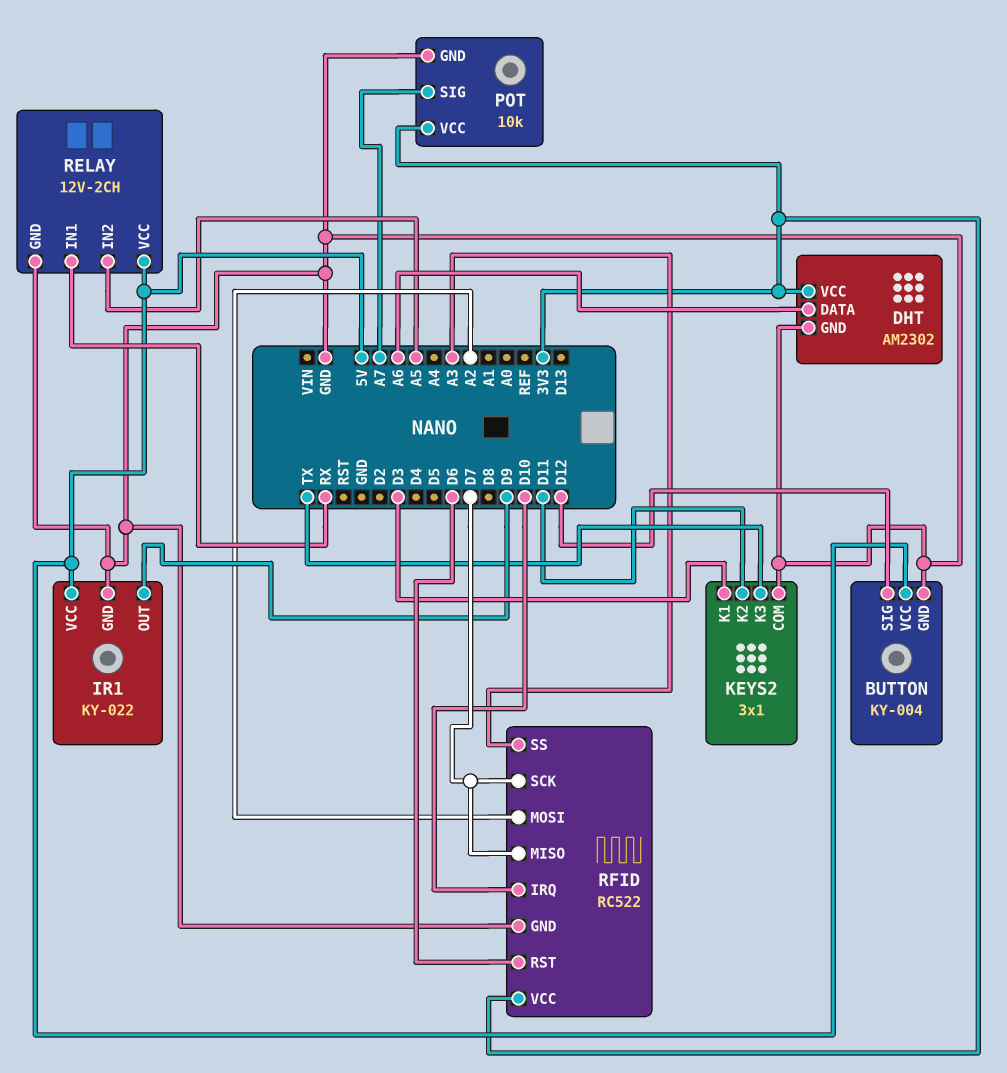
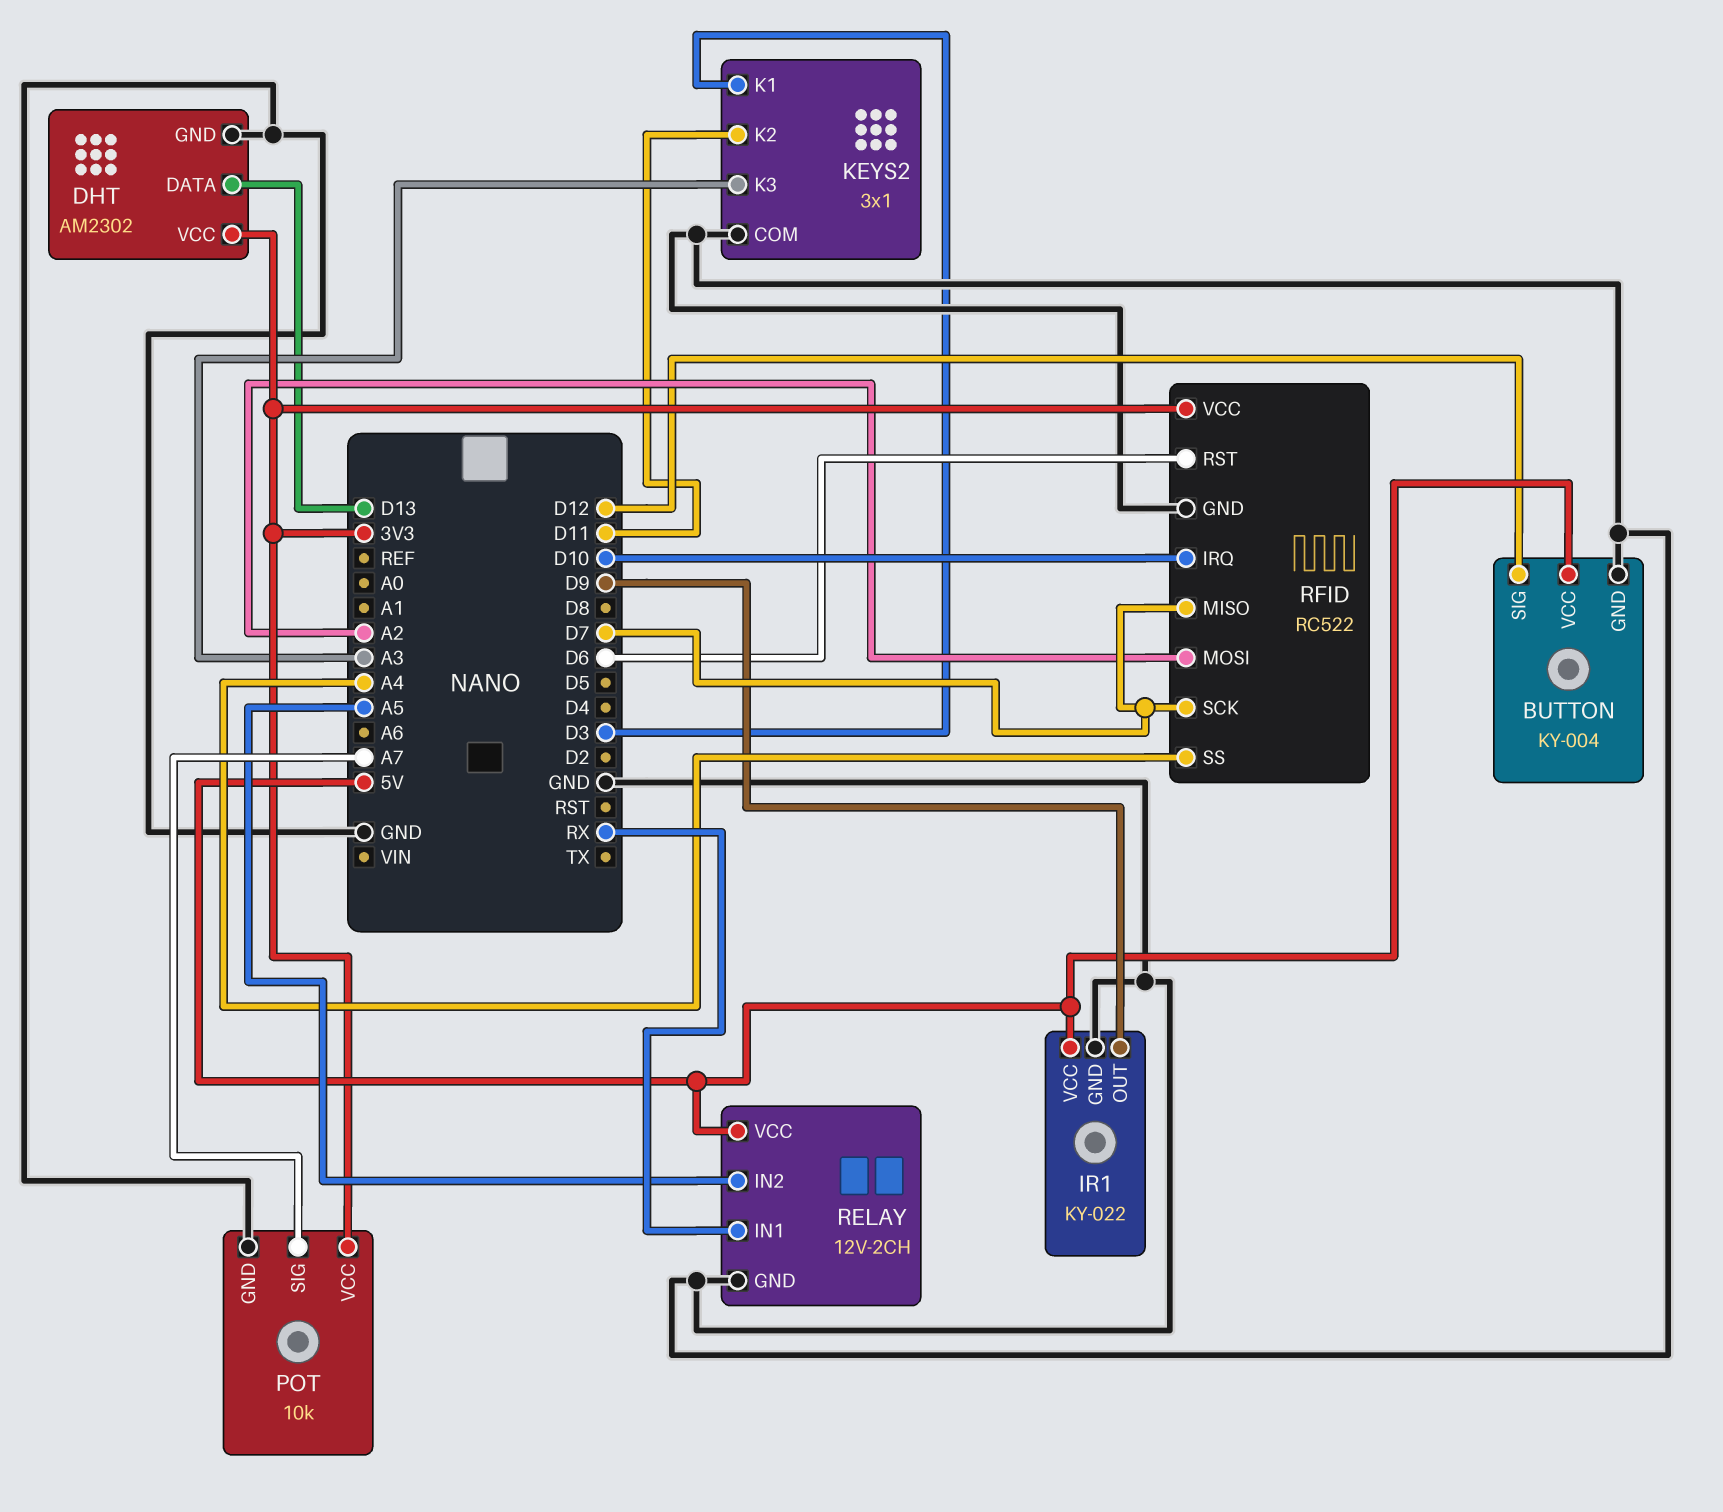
DHT pin DATA: A6 -> D13
KEYS2 pin K3: TX -> A3
RFID pin SS: A3 -> A4

